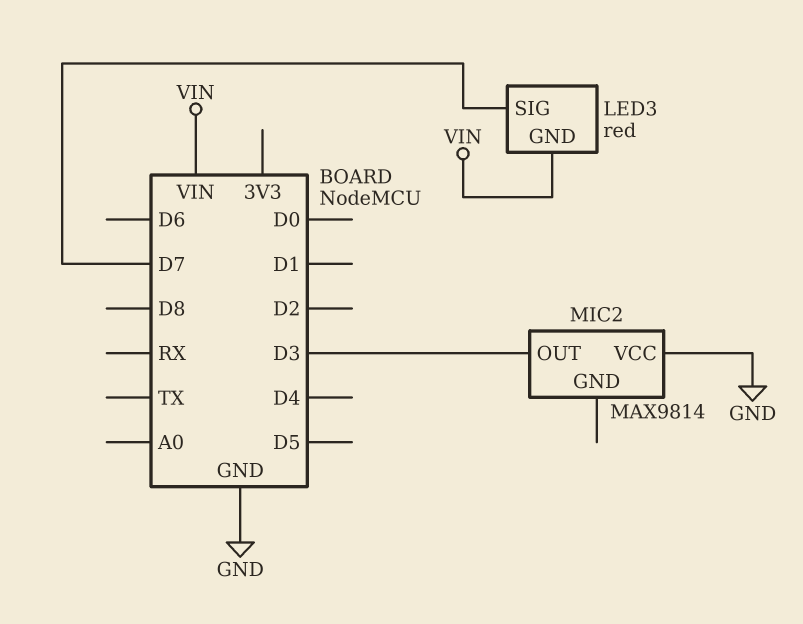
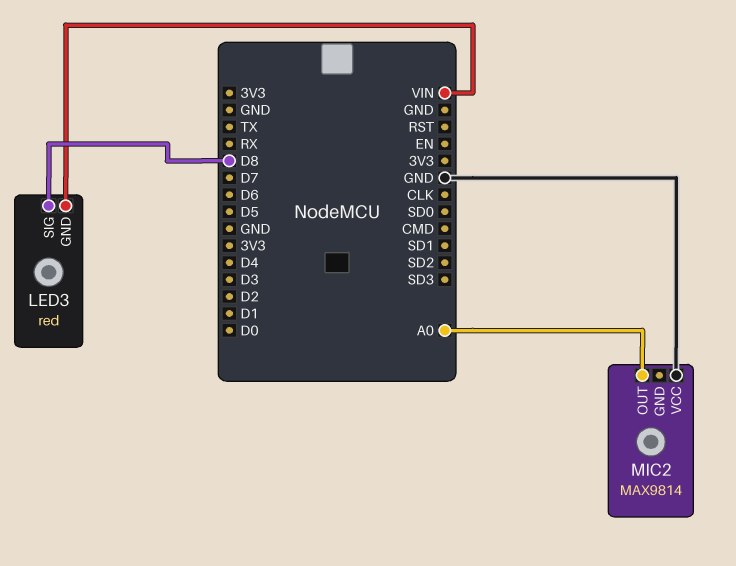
LED3 pin SIG: D7 -> D8
MIC2 pin OUT: D3 -> A0

